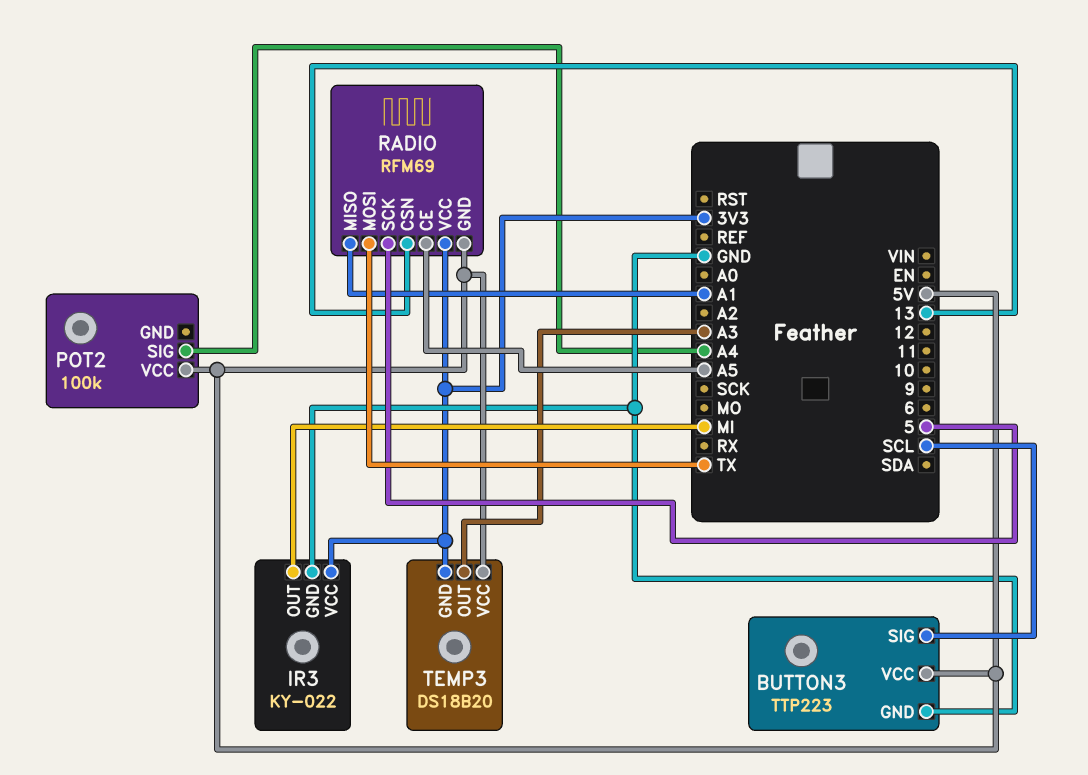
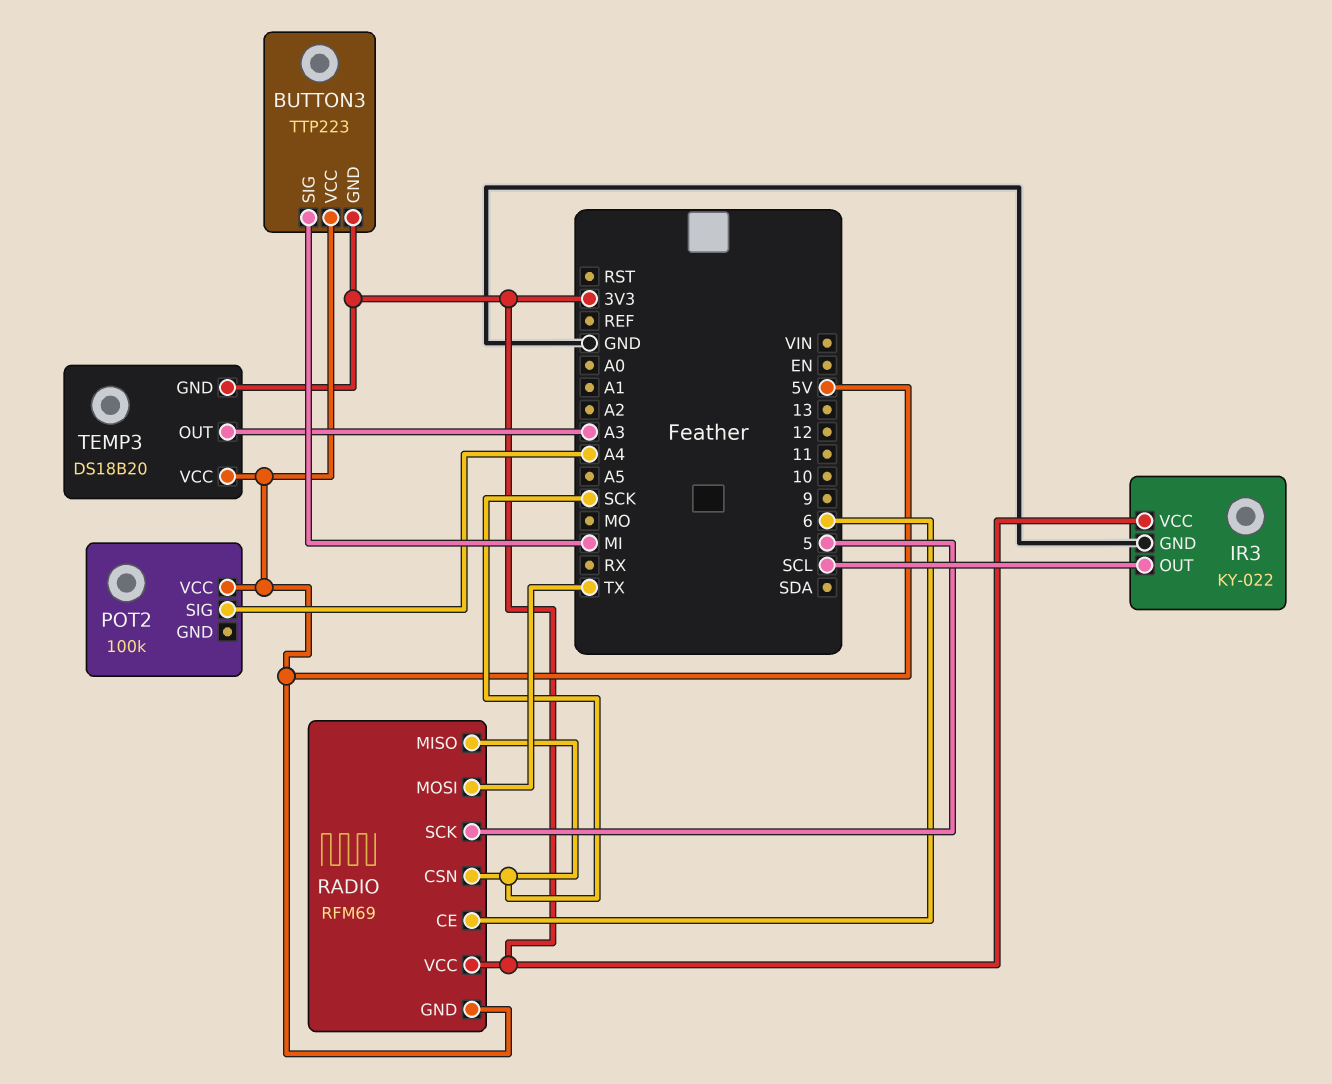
BUTTON3 pin GND: GND -> 3V3
BUTTON3 pin SIG: SCL -> MI
IR3 pin OUT: MI -> SCL
RADIO pin CE: A5 -> 6
RADIO pin CSN: 13 -> SCK
RADIO pin MISO: A1 -> SCK

